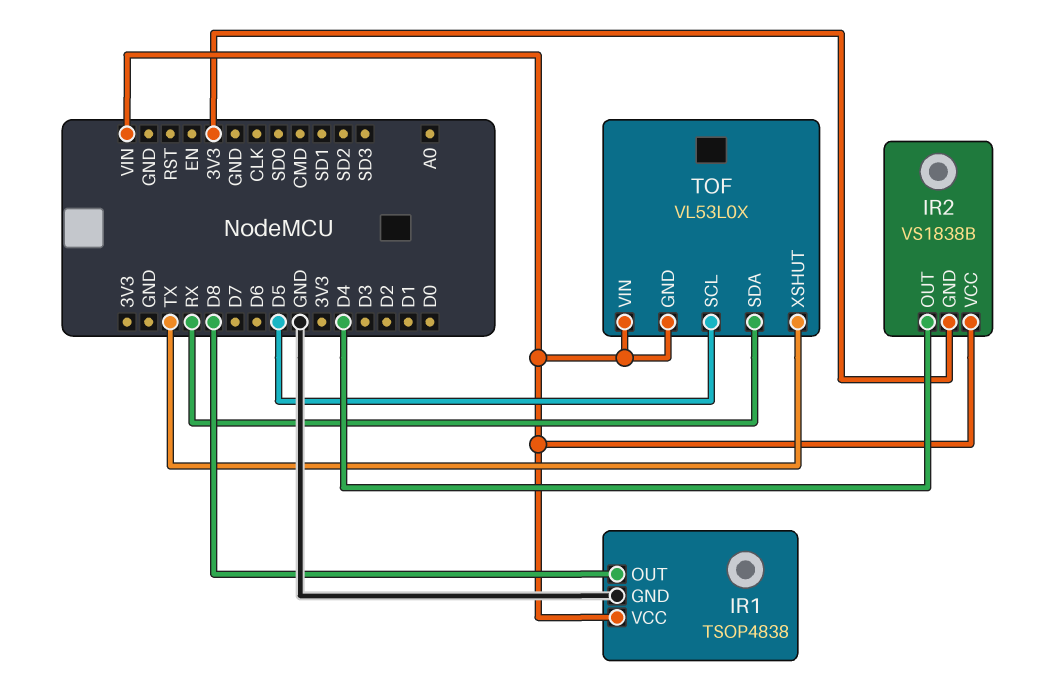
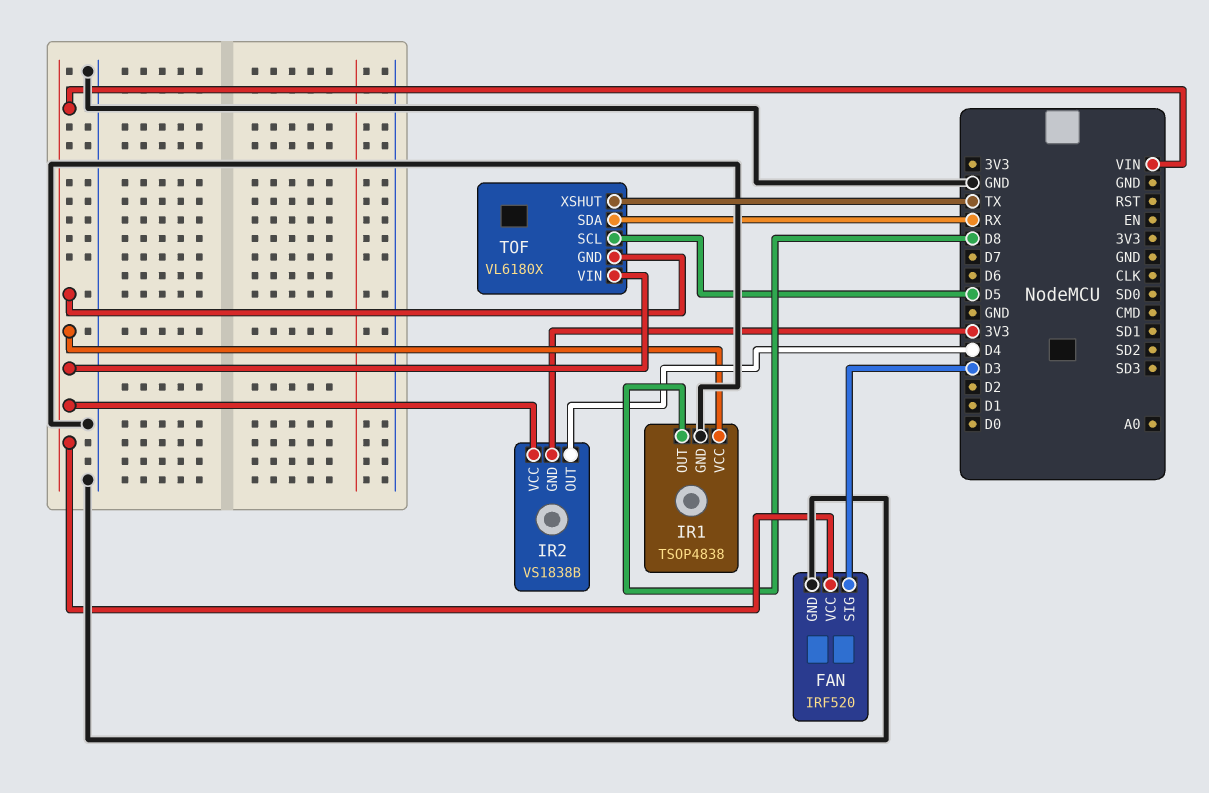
FAN: none -> IRF520
FAN pin GND: none -> GND
FAN pin SIG: none -> D3
FAN pin VCC: none -> VIN
TOF: VL53L0X -> VL6180X

